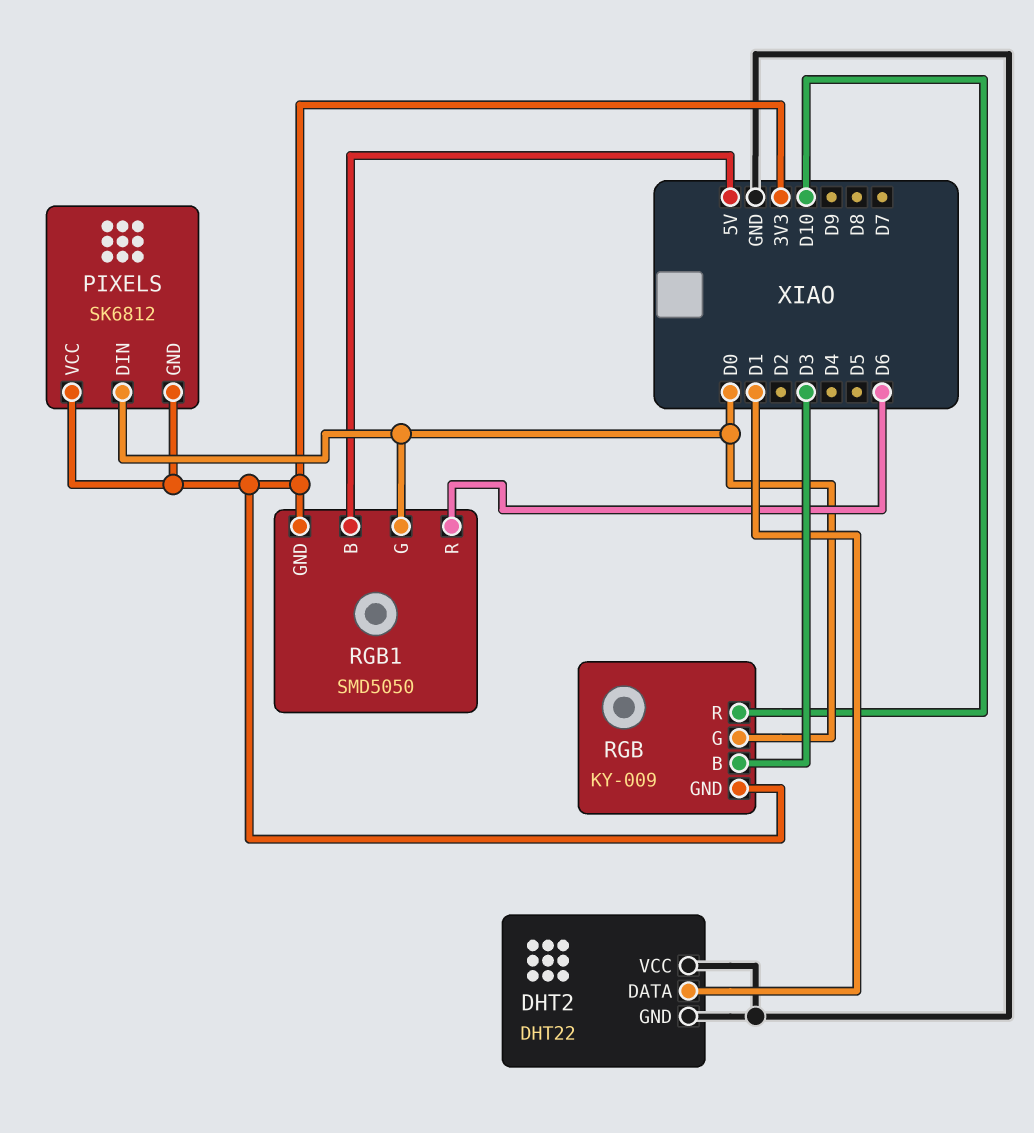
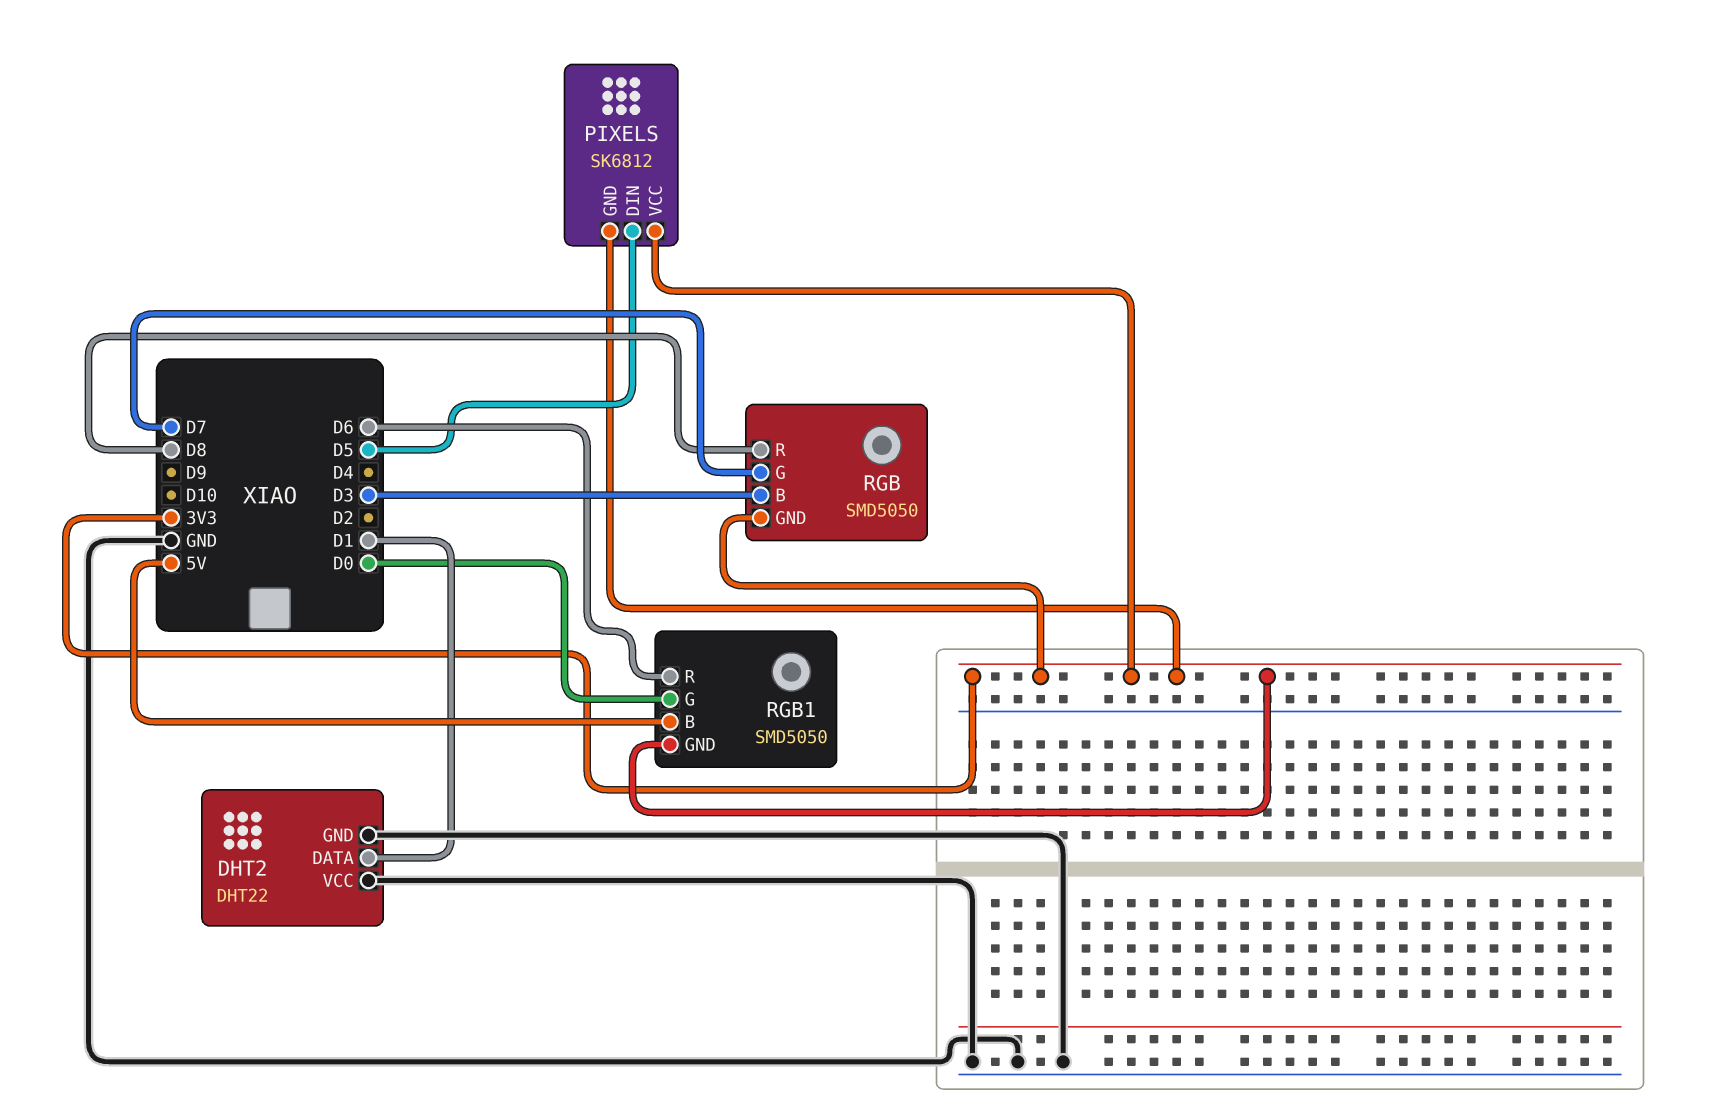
PIXELS pin DIN: D0 -> D5
RGB: KY-009 -> SMD5050
RGB pin G: D0 -> D7
RGB pin R: D10 -> D8

